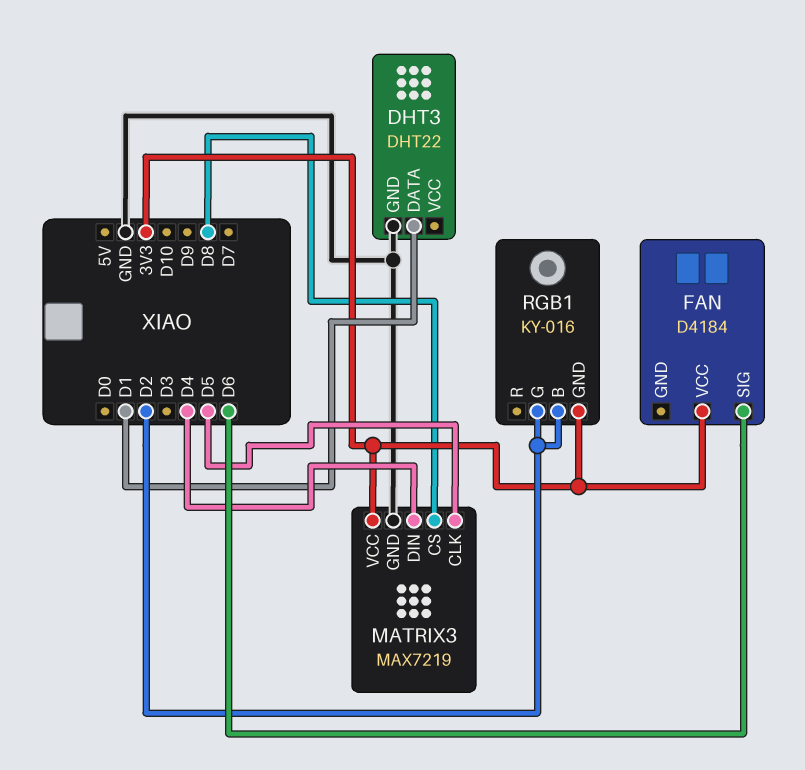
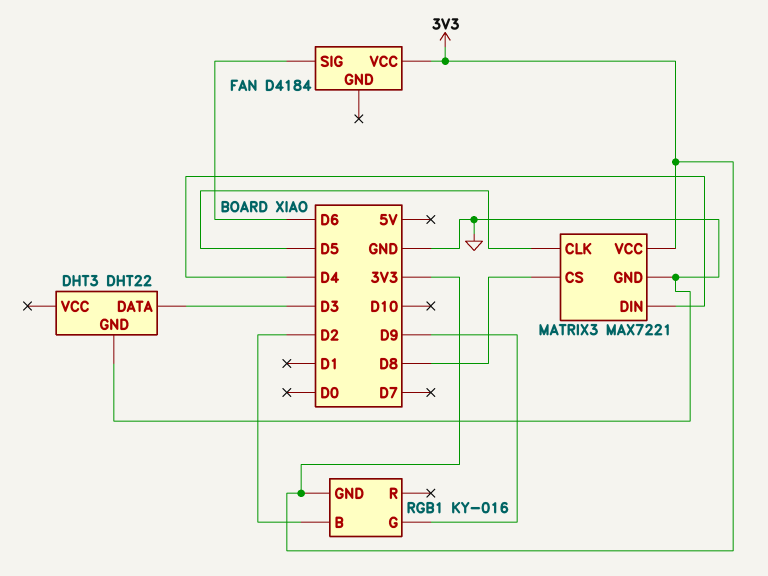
DHT3 pin DATA: D1 -> D3
MATRIX3: MAX7219 -> MAX7221
RGB1 pin G: D2 -> D9

